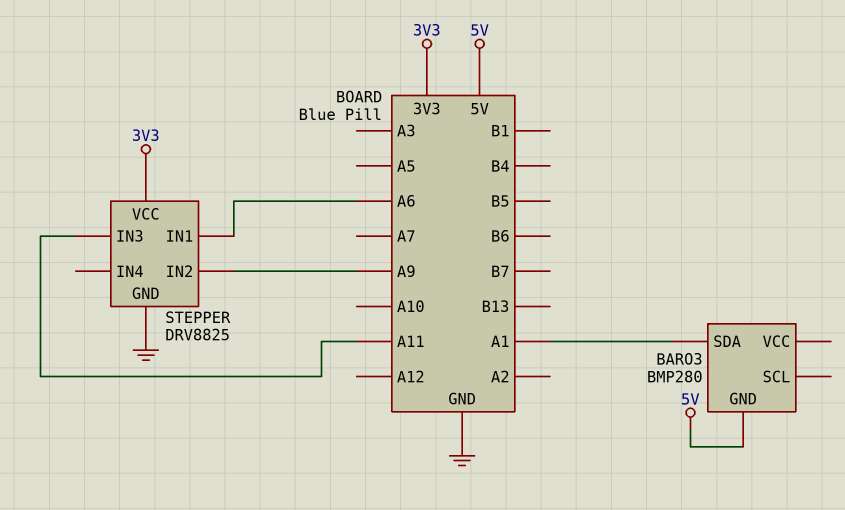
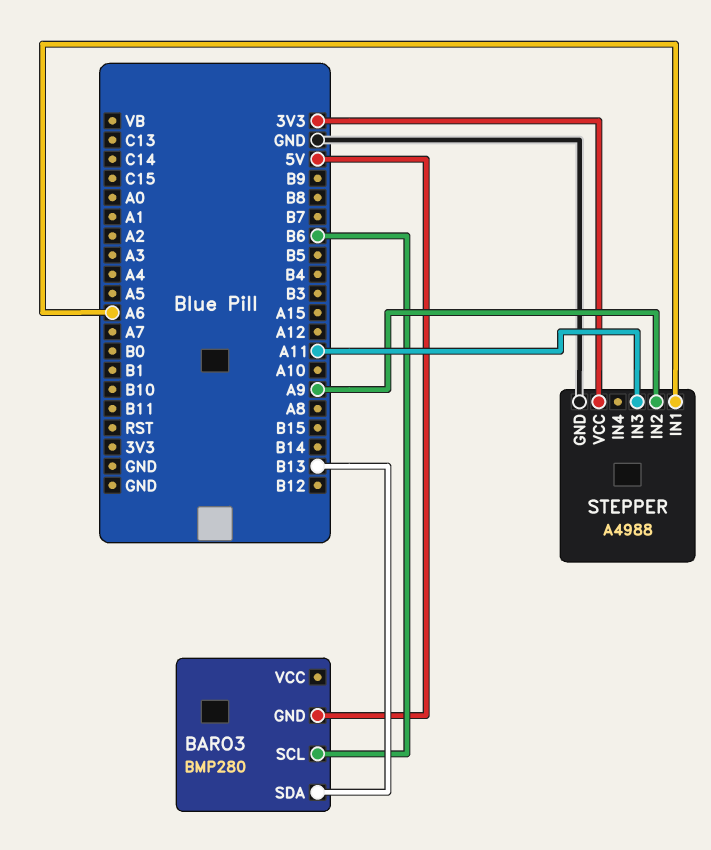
BARO3 pin SCL: none -> B6
BARO3 pin SDA: A1 -> B13
STEPPER: DRV8825 -> A4988

